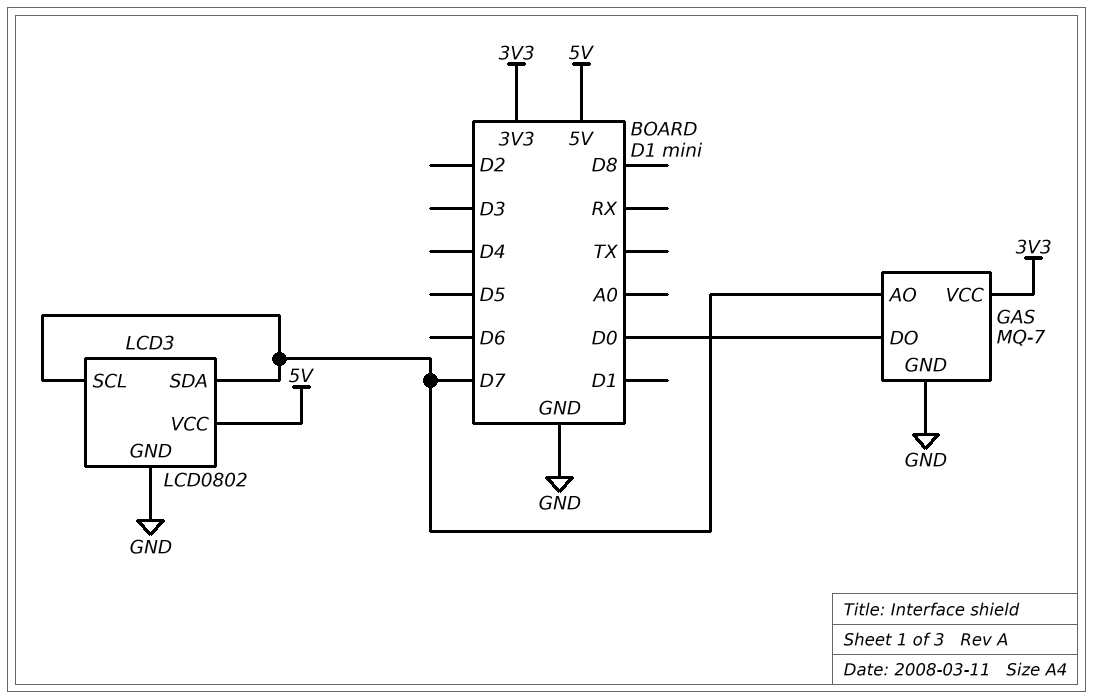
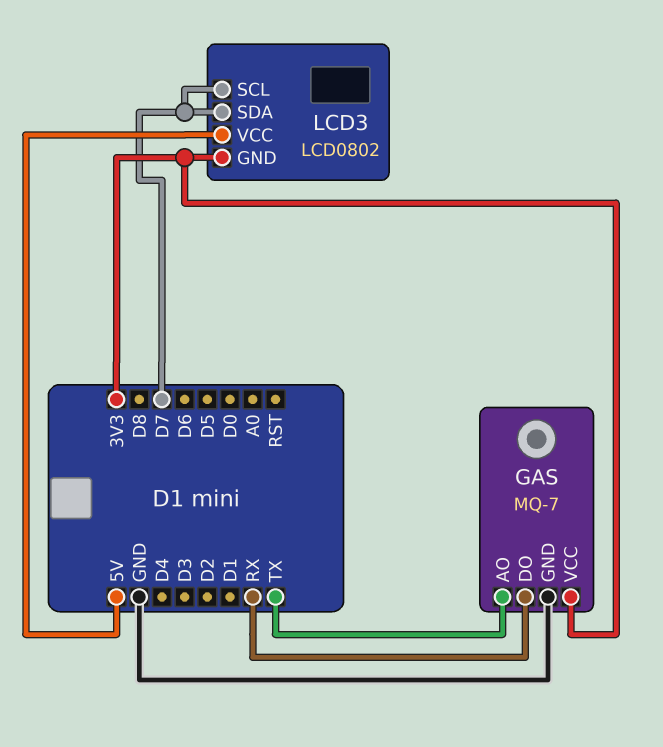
GAS pin AO: D7 -> TX
GAS pin DO: D0 -> RX
LCD3 pin GND: GND -> 3V3

